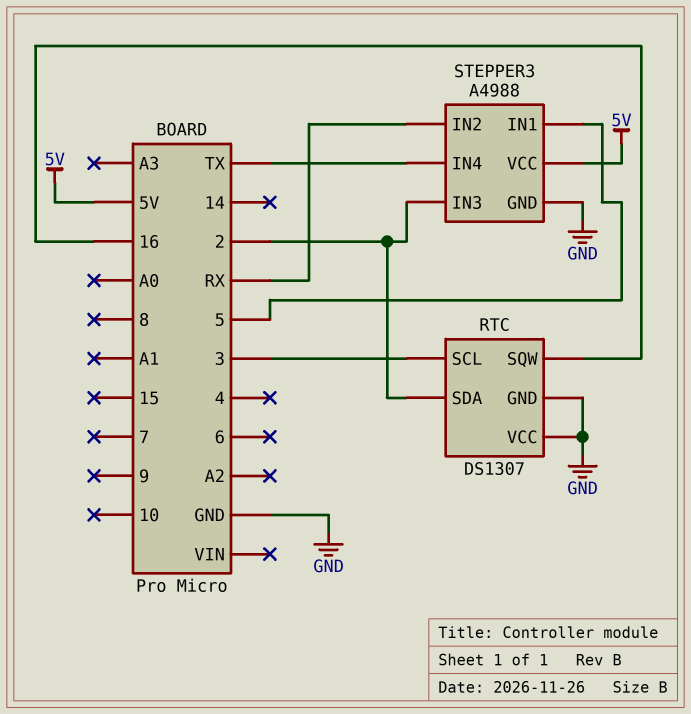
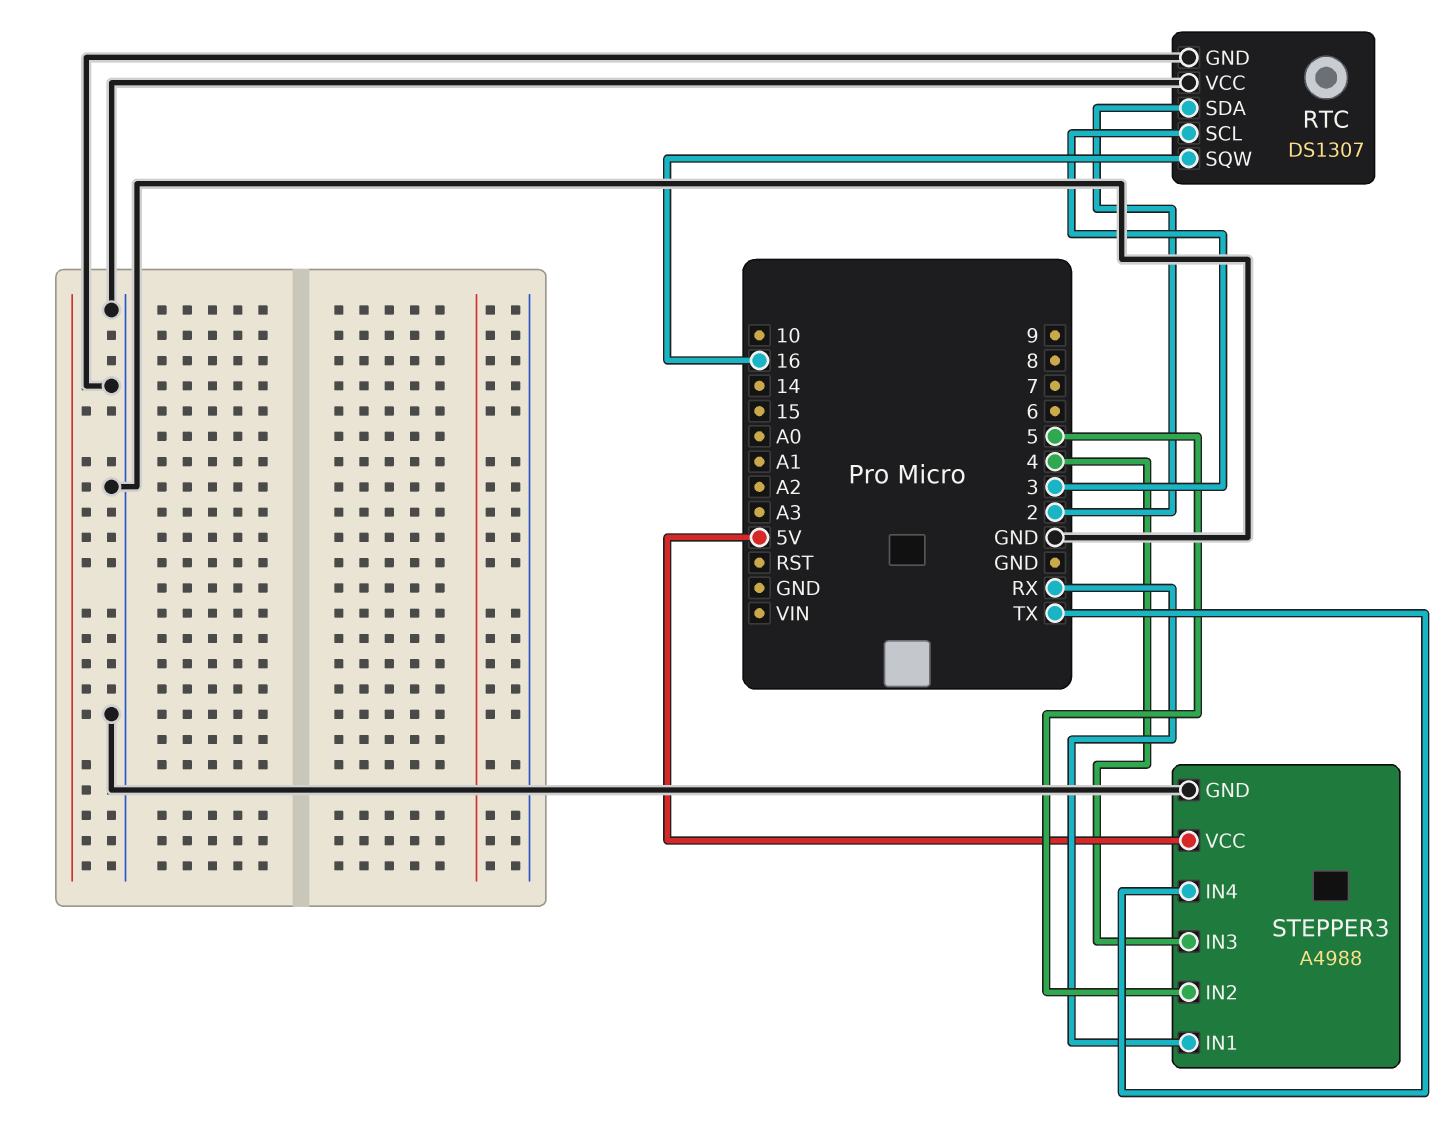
STEPPER3 pin IN1: 5 -> RX
STEPPER3 pin IN2: RX -> 5
STEPPER3 pin IN3: 2 -> 4

